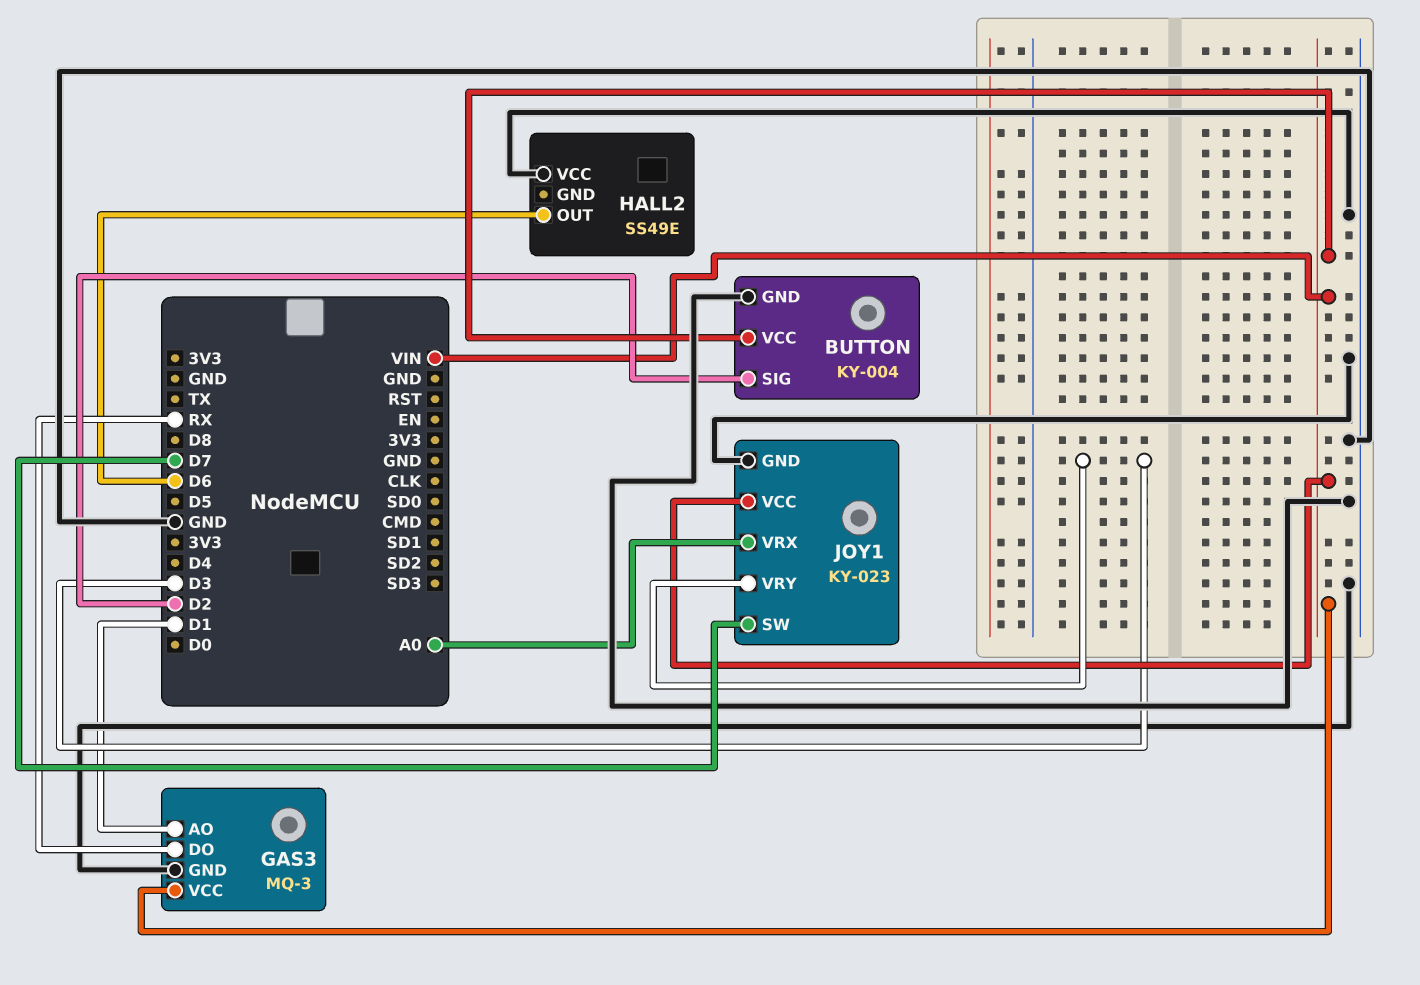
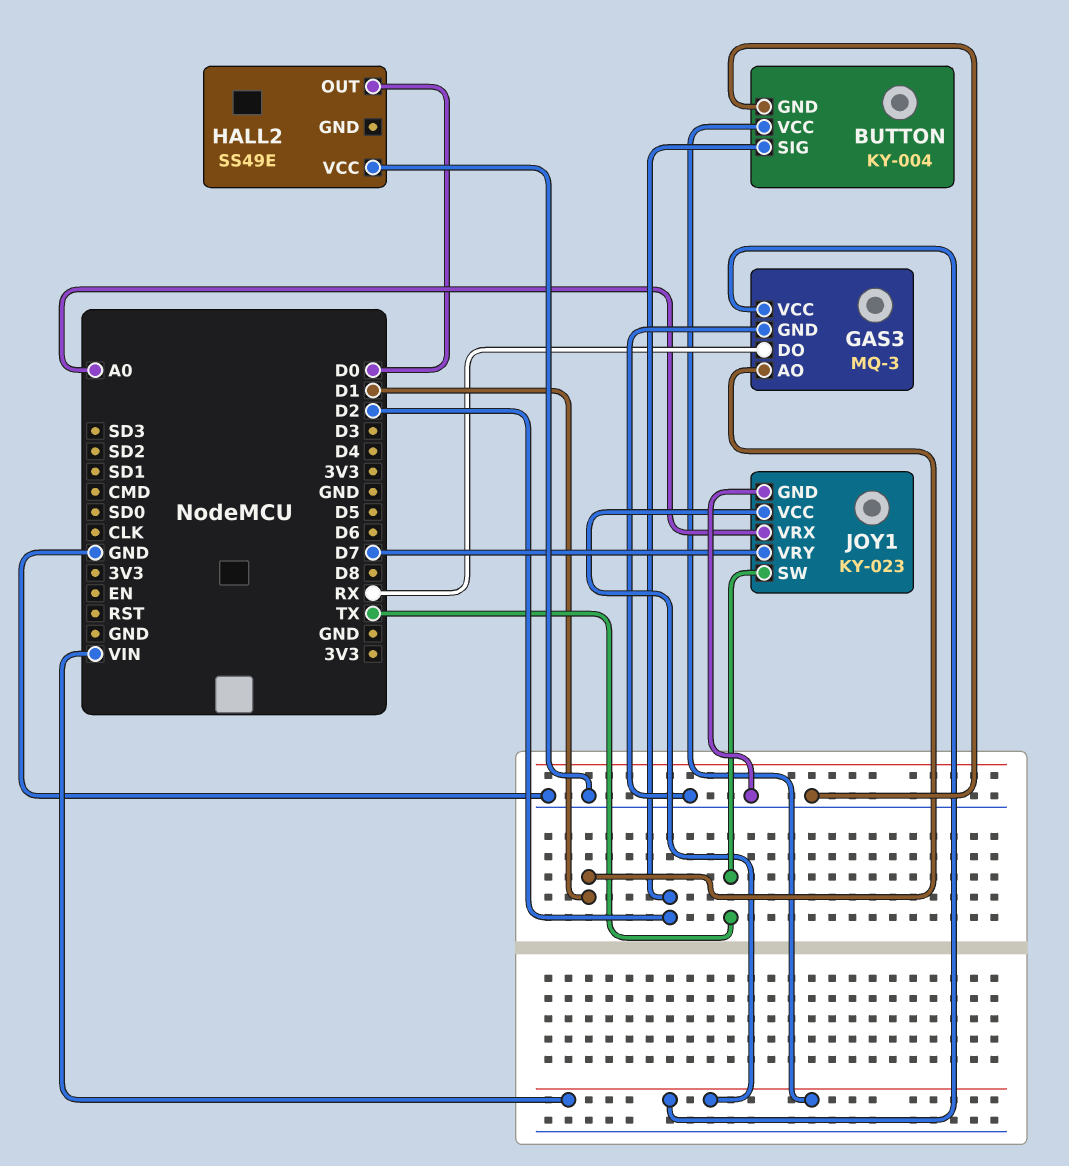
HALL2 pin OUT: D6 -> D0
JOY1 pin SW: D7 -> TX
JOY1 pin VRY: D3 -> D7

